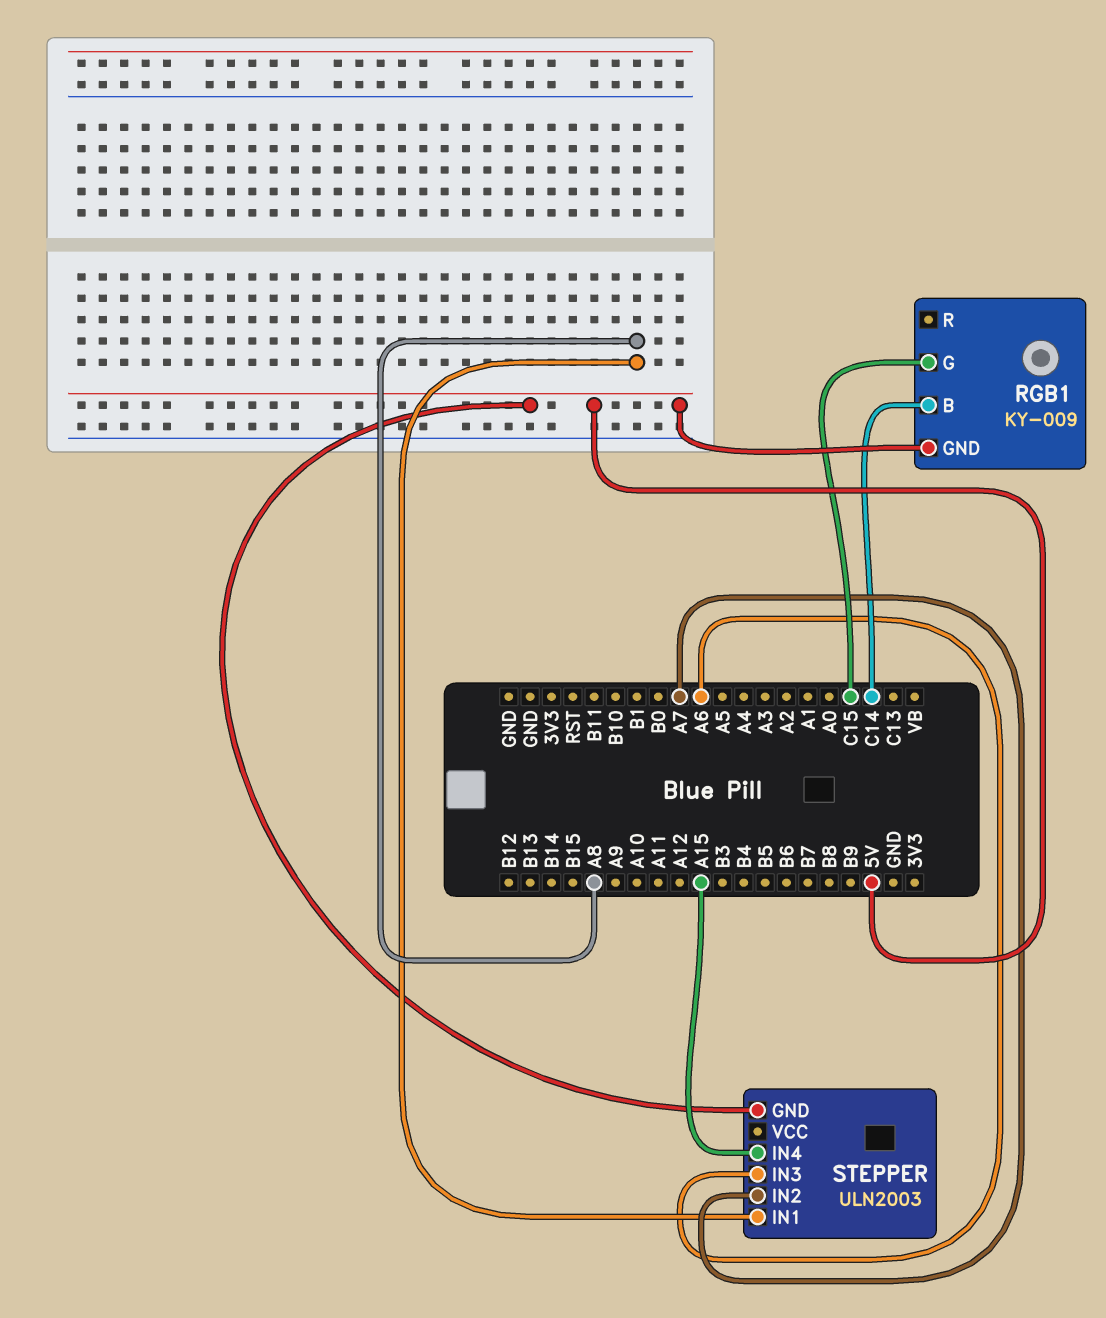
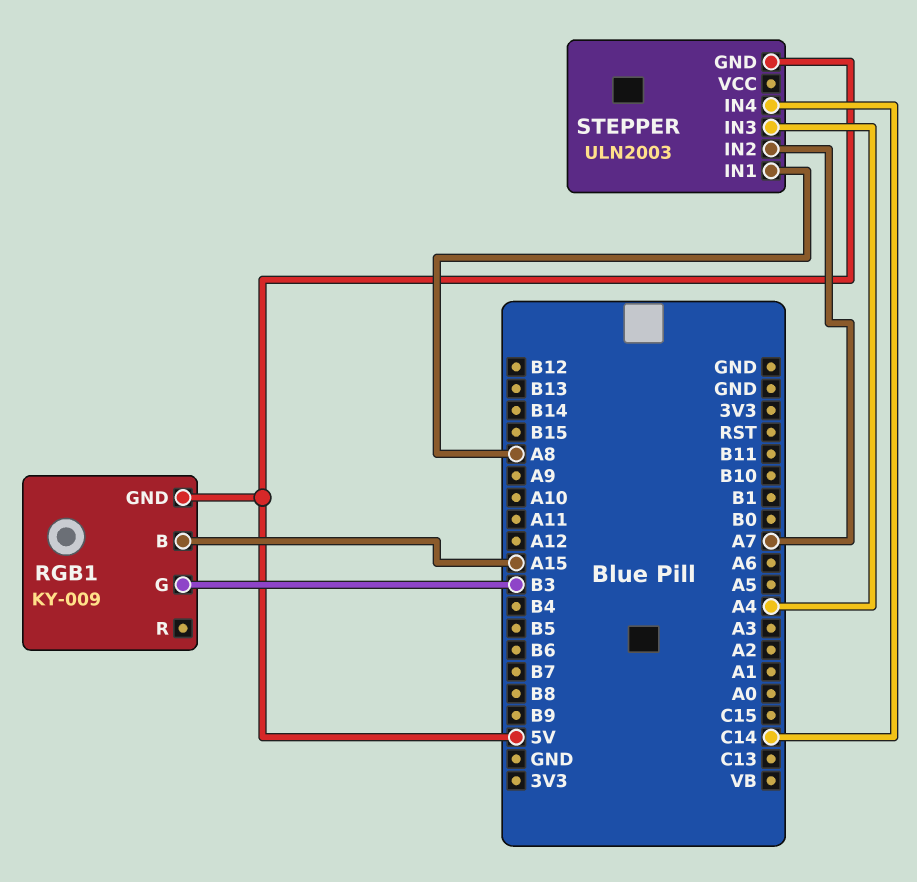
RGB1 pin B: C14 -> A15
RGB1 pin G: C15 -> B3
STEPPER pin IN3: A6 -> A4
STEPPER pin IN4: A15 -> C14

